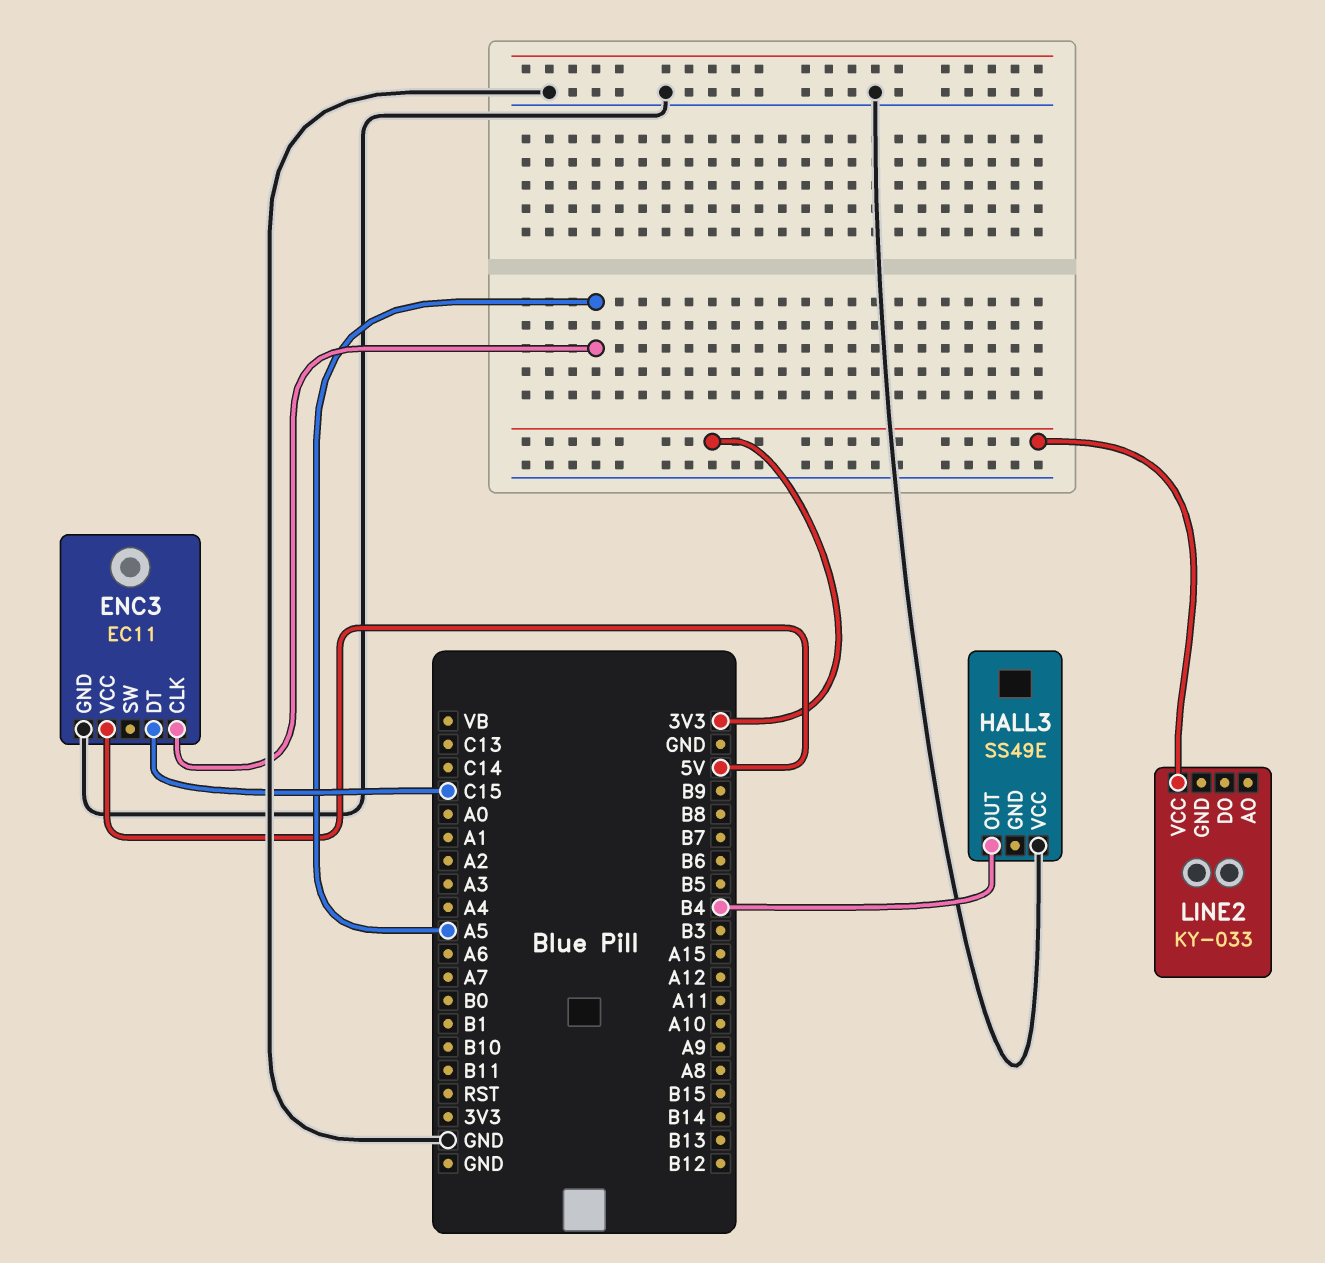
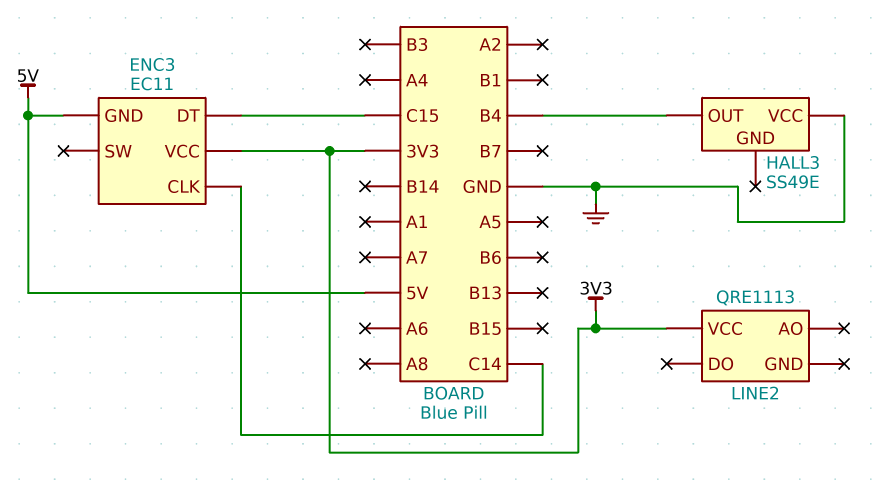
ENC3 pin CLK: A5 -> C14
ENC3 pin GND: GND -> 5V
ENC3 pin VCC: 5V -> 3V3
LINE2: KY-033 -> QRE1113

